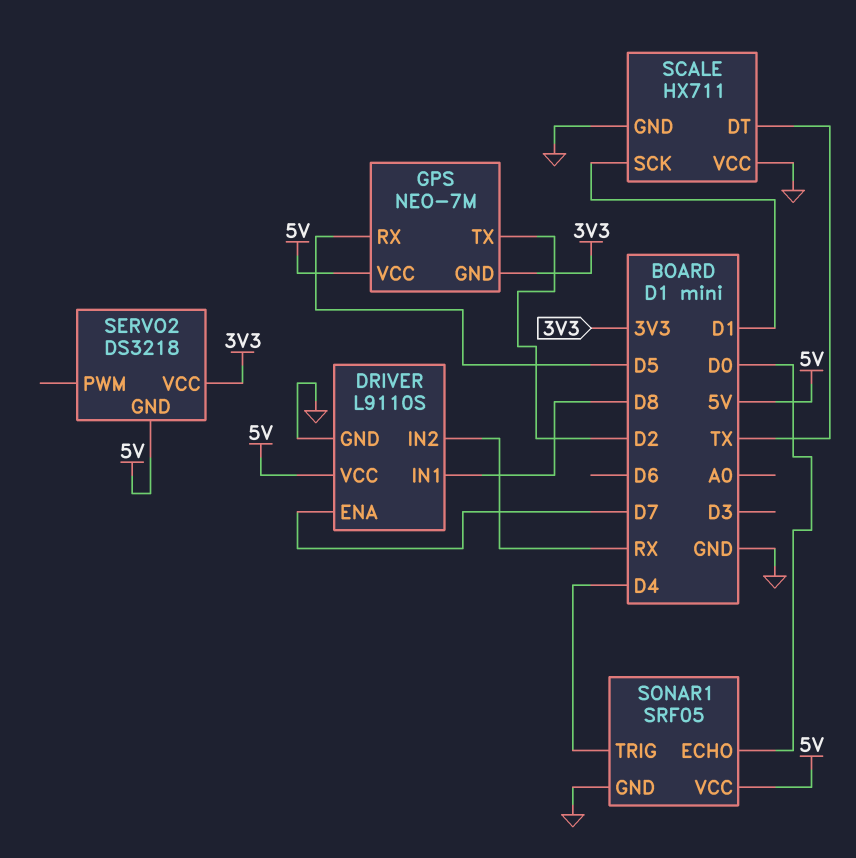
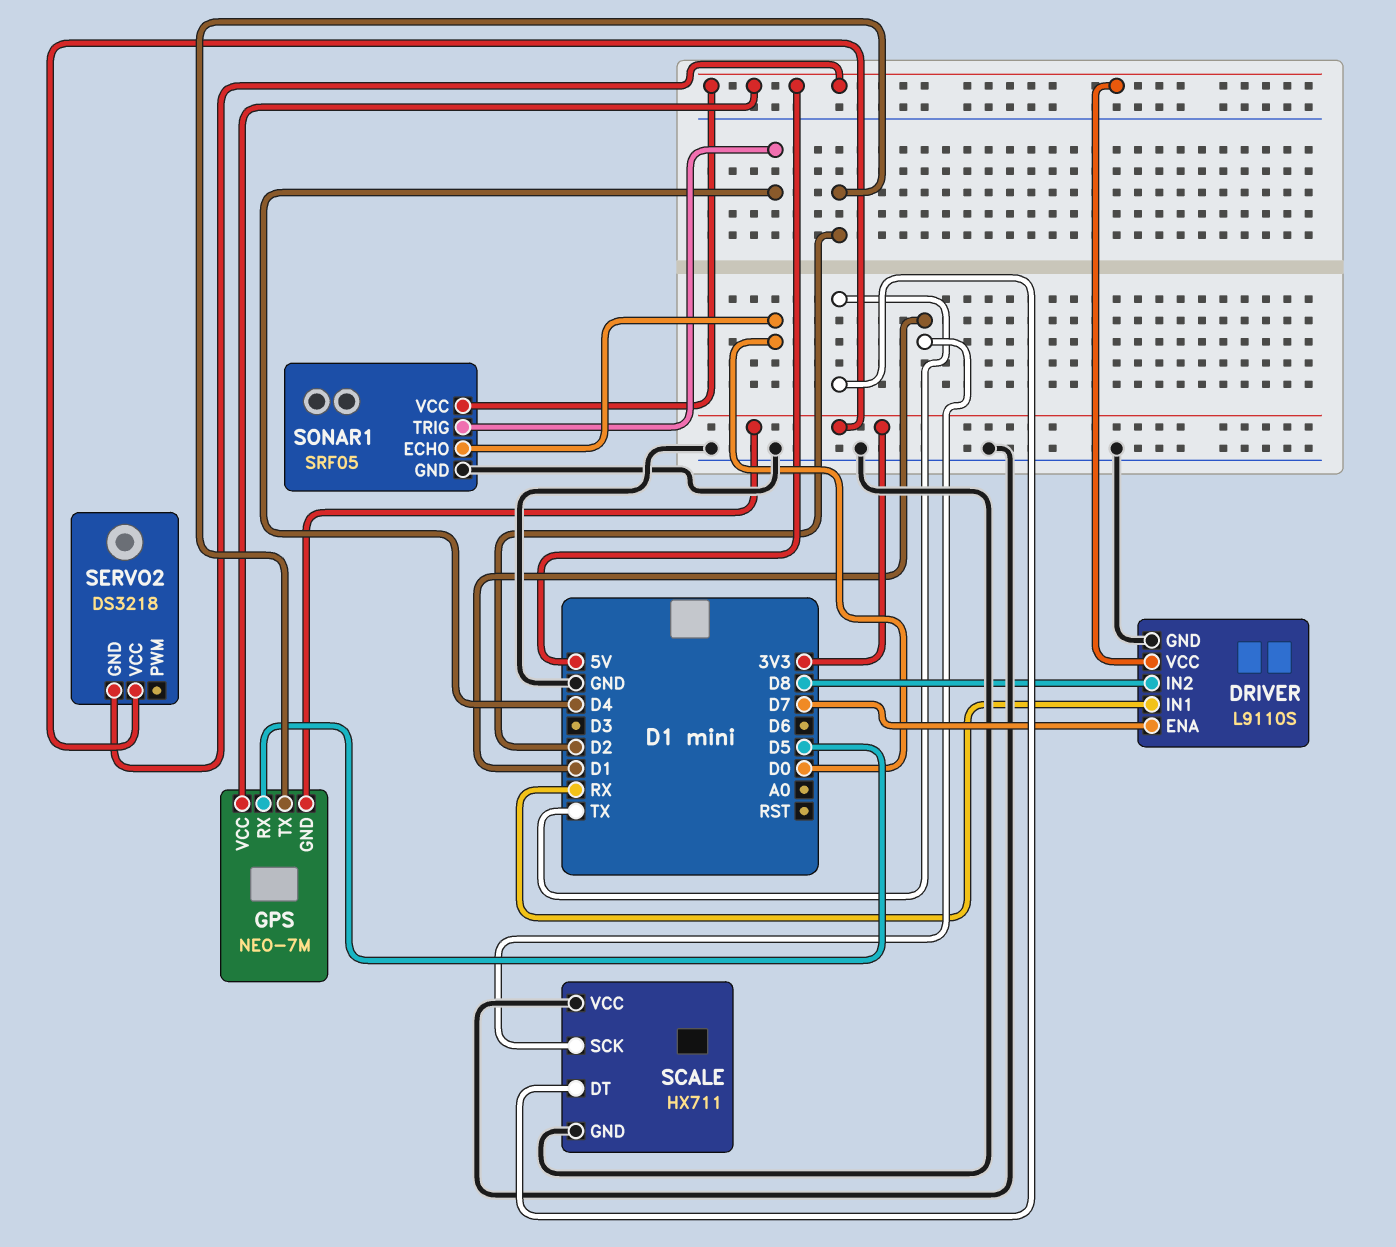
DRIVER pin IN1: D8 -> RX
DRIVER pin IN2: RX -> D8

